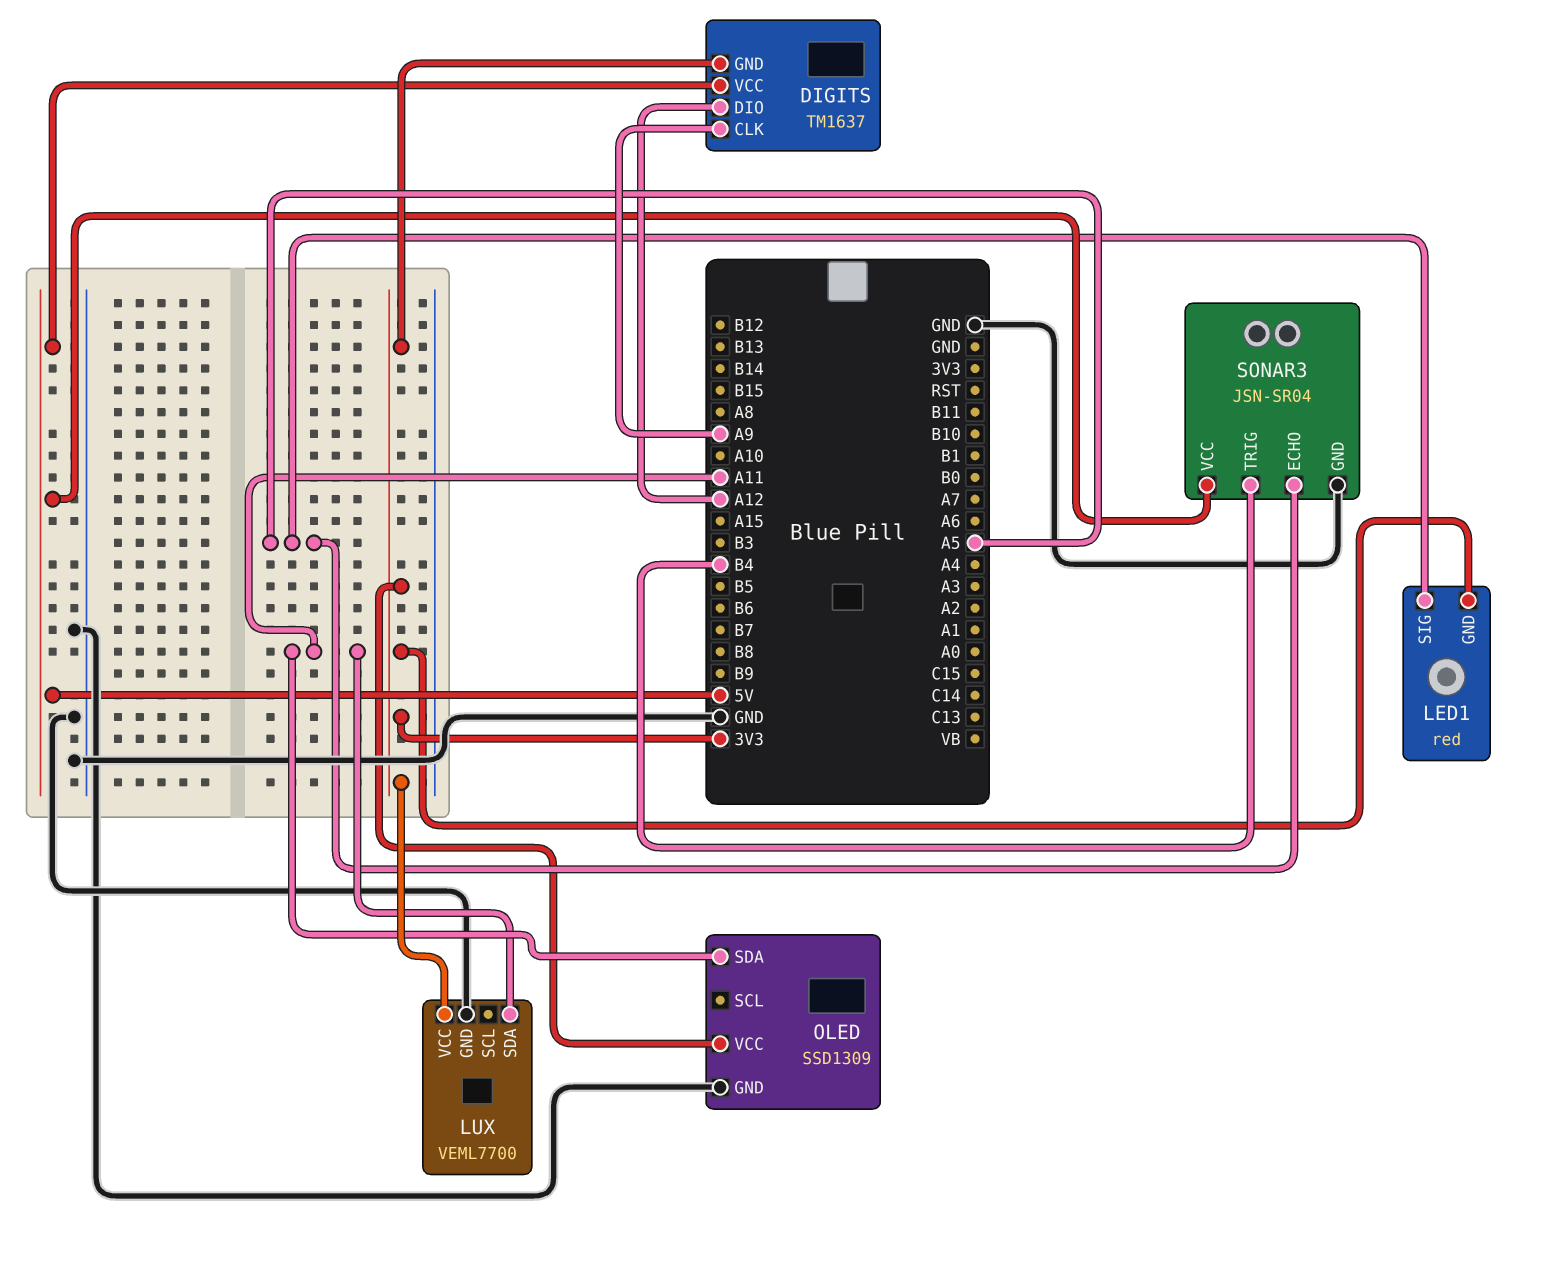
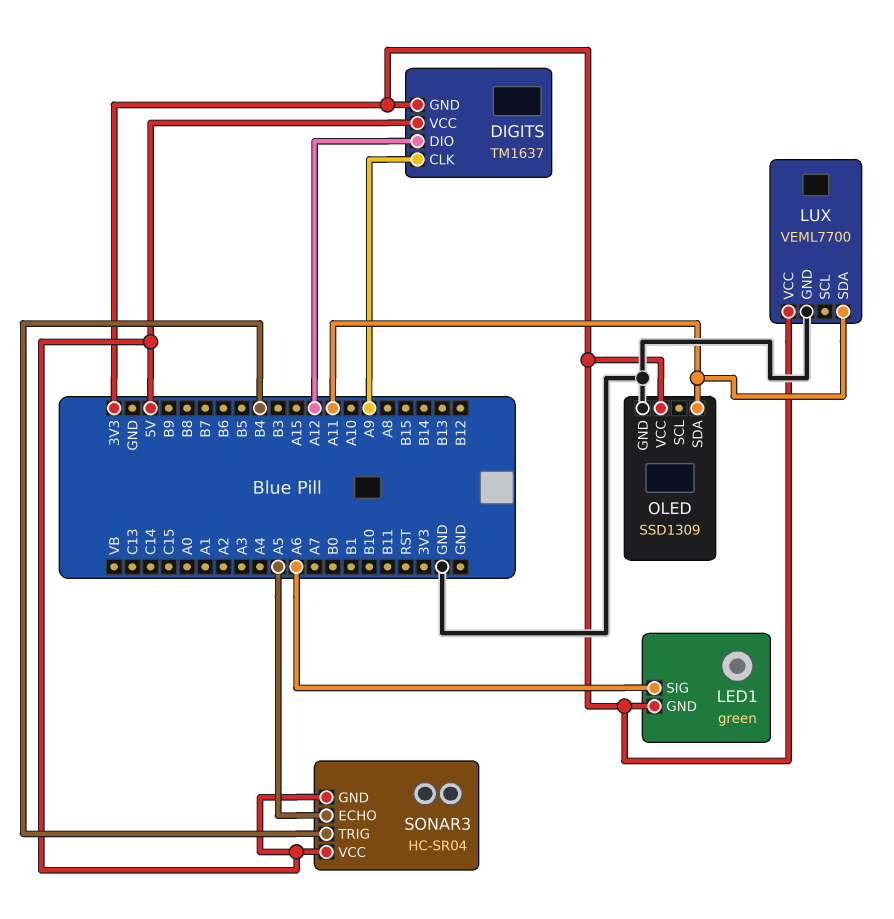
LED1: red -> green
LED1 pin SIG: A5 -> A6
SONAR3: JSN-SR04 -> HC-SR04
SONAR3 pin GND: GND -> 5V

